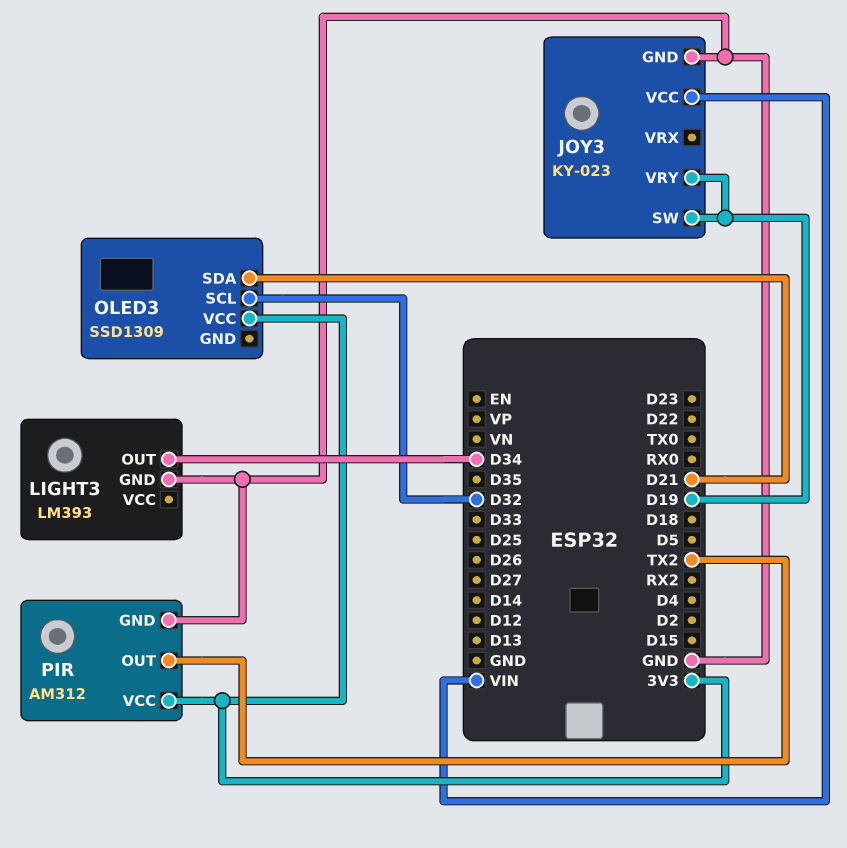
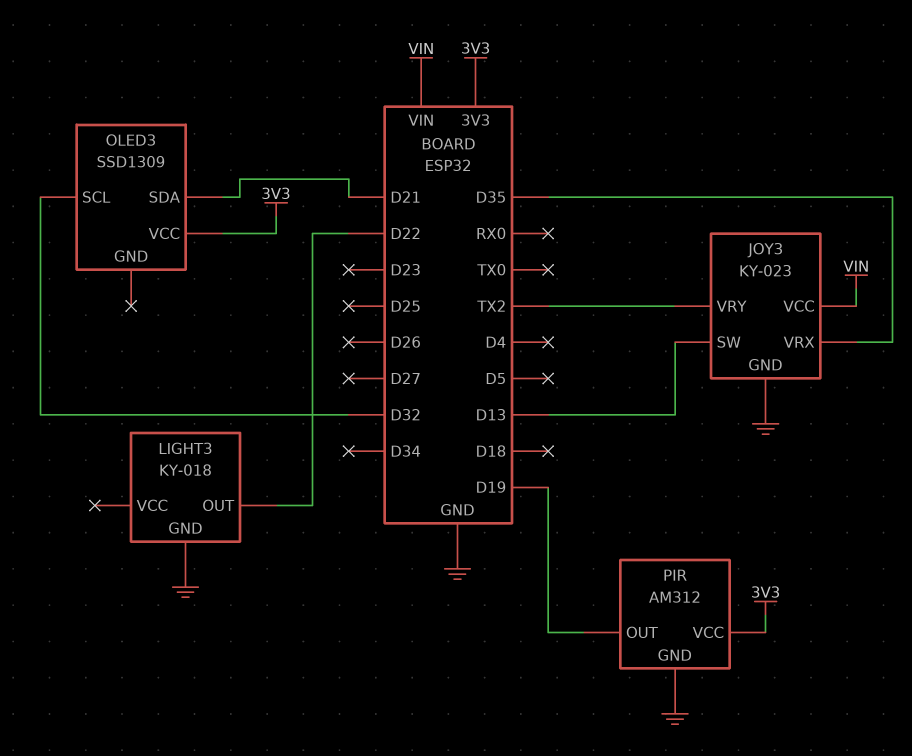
JOY3 pin SW: D19 -> D13
JOY3 pin VRX: none -> D35
JOY3 pin VRY: D19 -> TX2
LIGHT3: LM393 -> KY-018
LIGHT3 pin OUT: D34 -> D22
PIR pin OUT: TX2 -> D19

